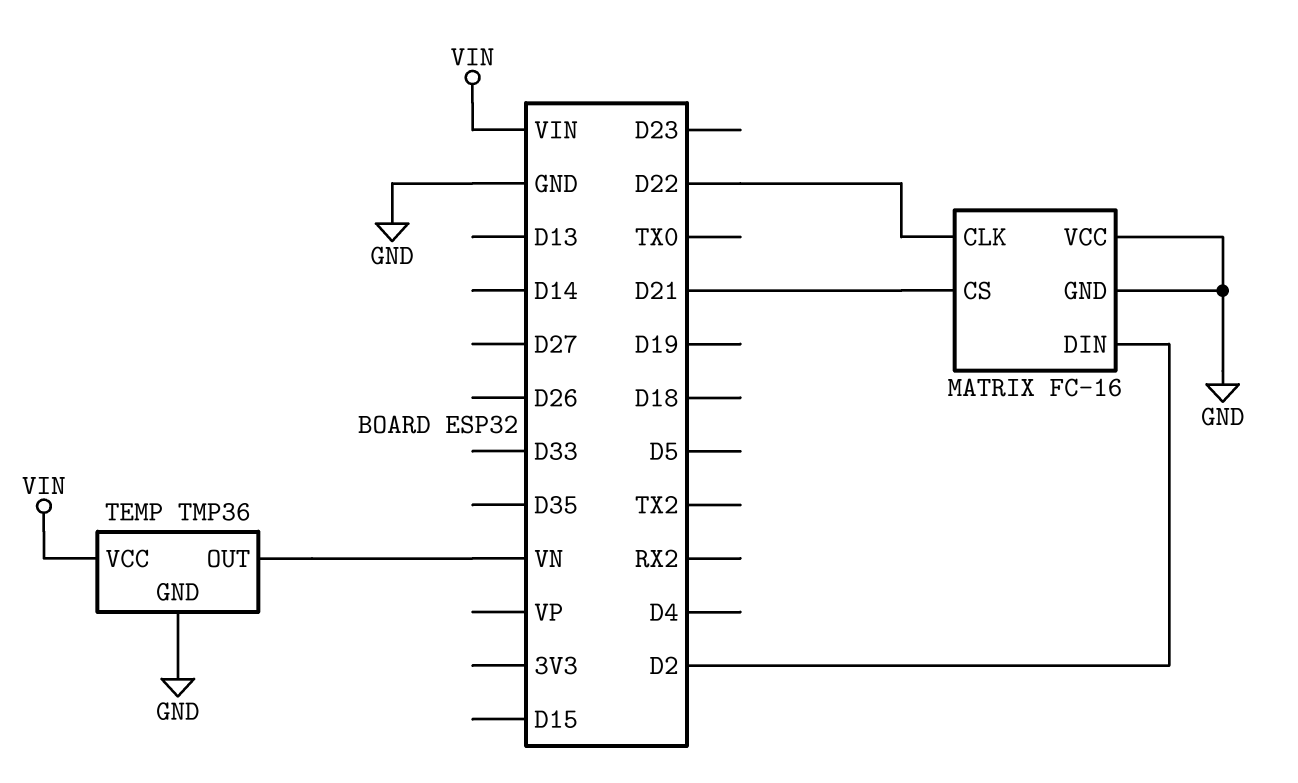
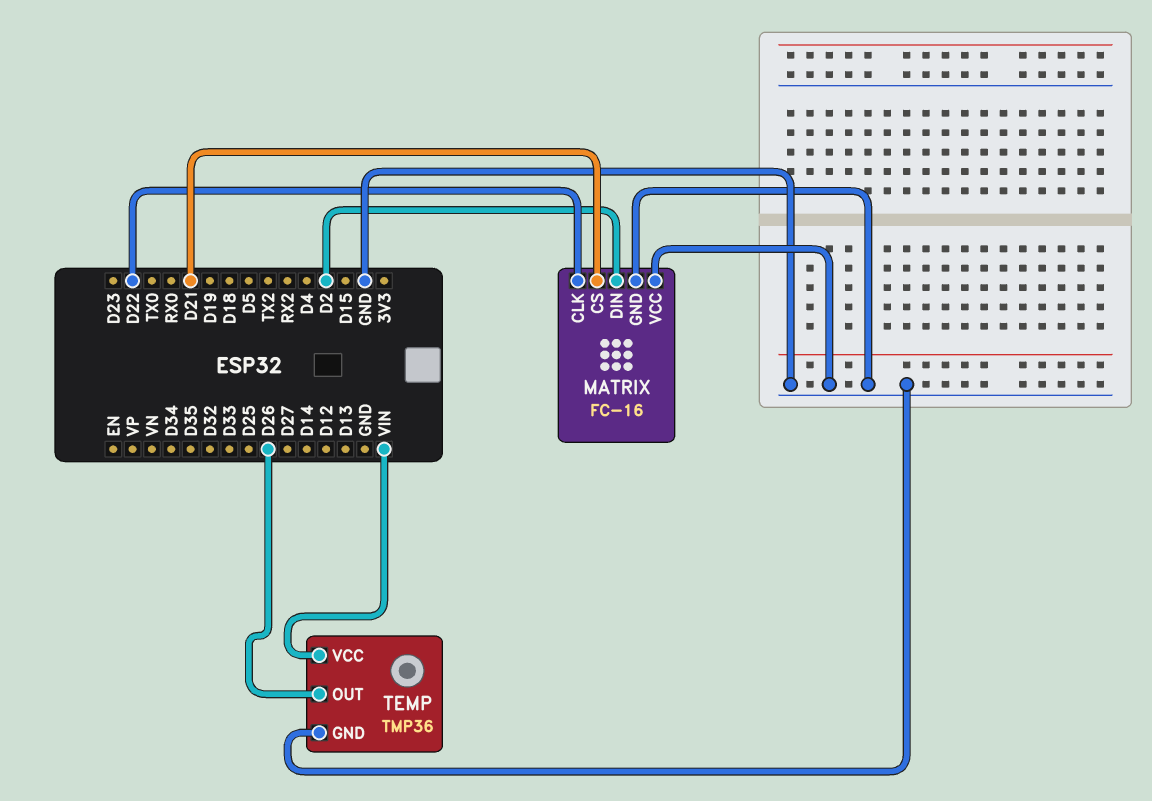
TEMP pin OUT: VN -> D26

